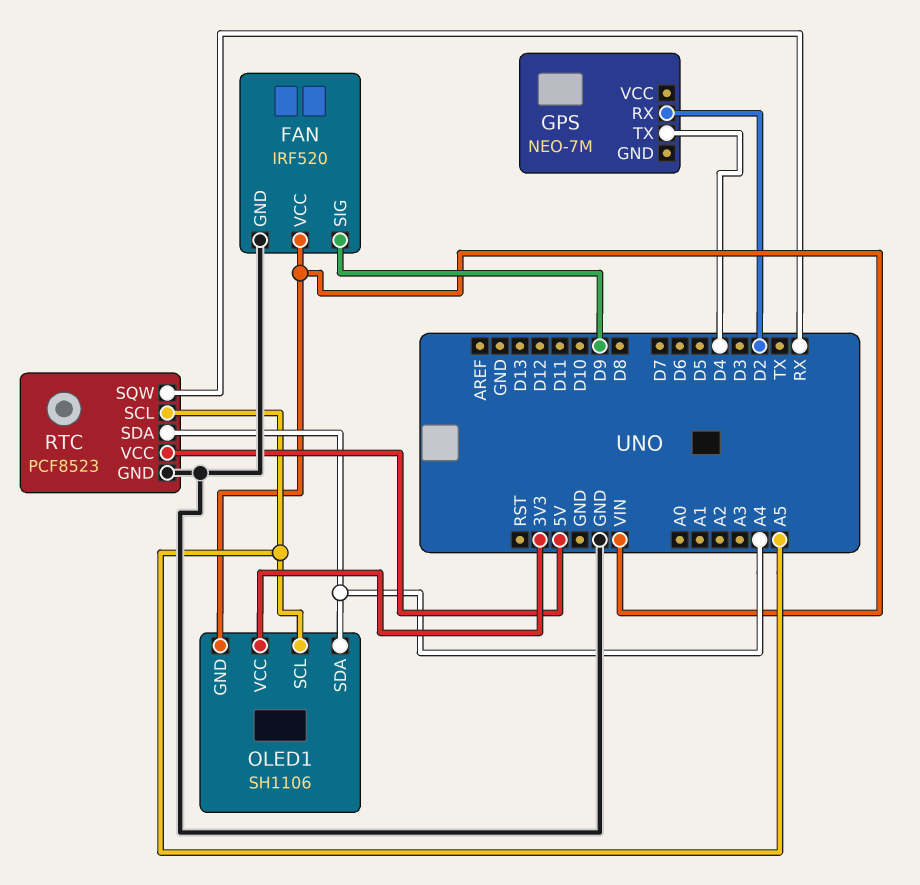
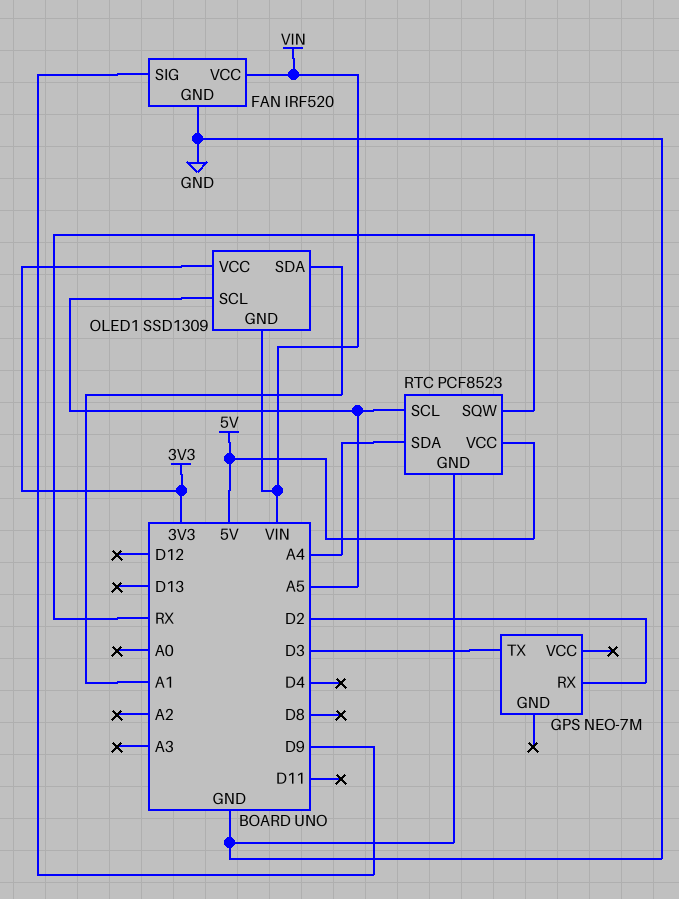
GPS pin TX: D4 -> D3
OLED1: SH1106 -> SSD1309
OLED1 pin SDA: A4 -> A1

